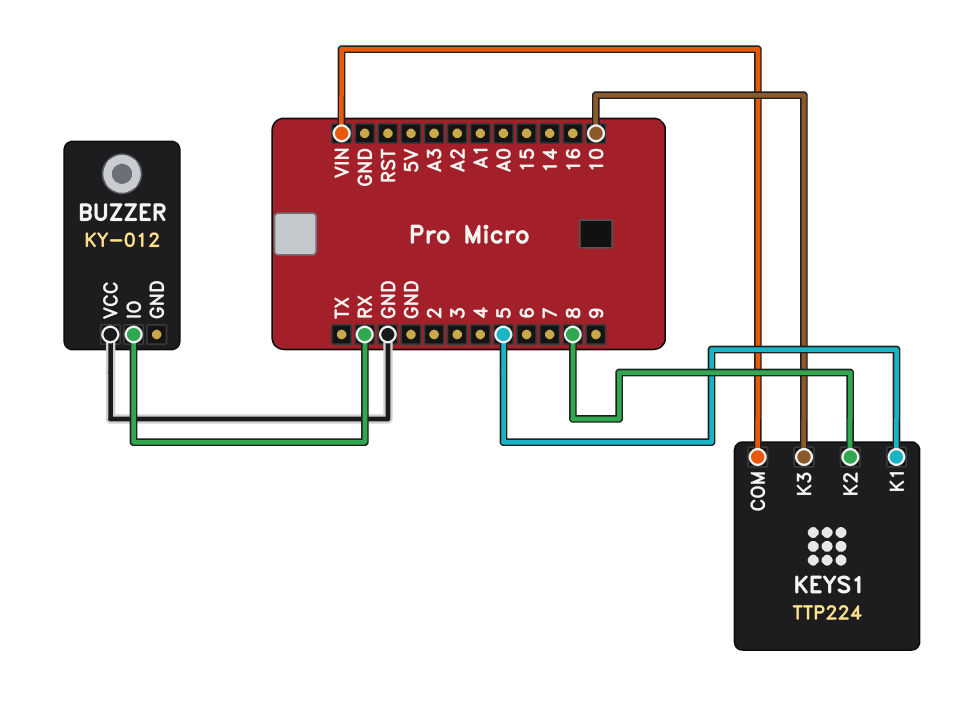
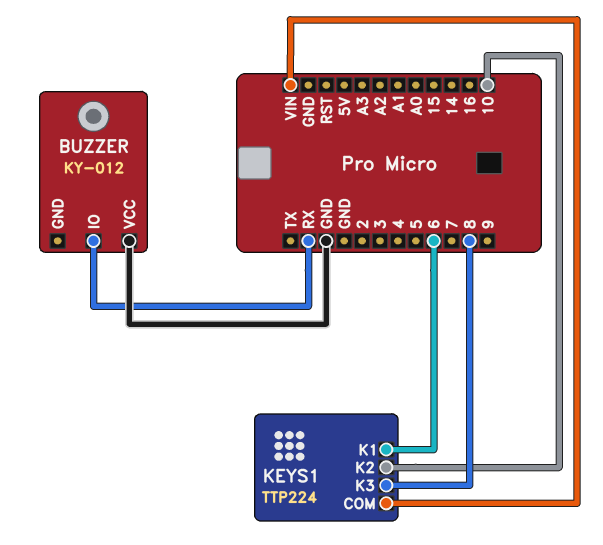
KEYS1 pin K1: 5 -> 6
KEYS1 pin K2: 8 -> 10
KEYS1 pin K3: 10 -> 8

